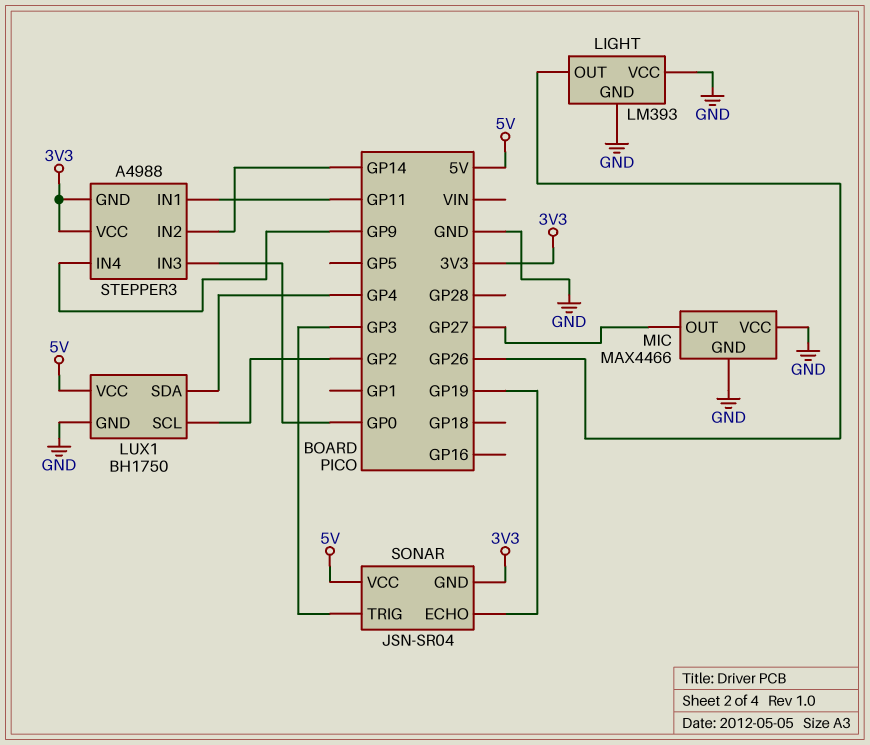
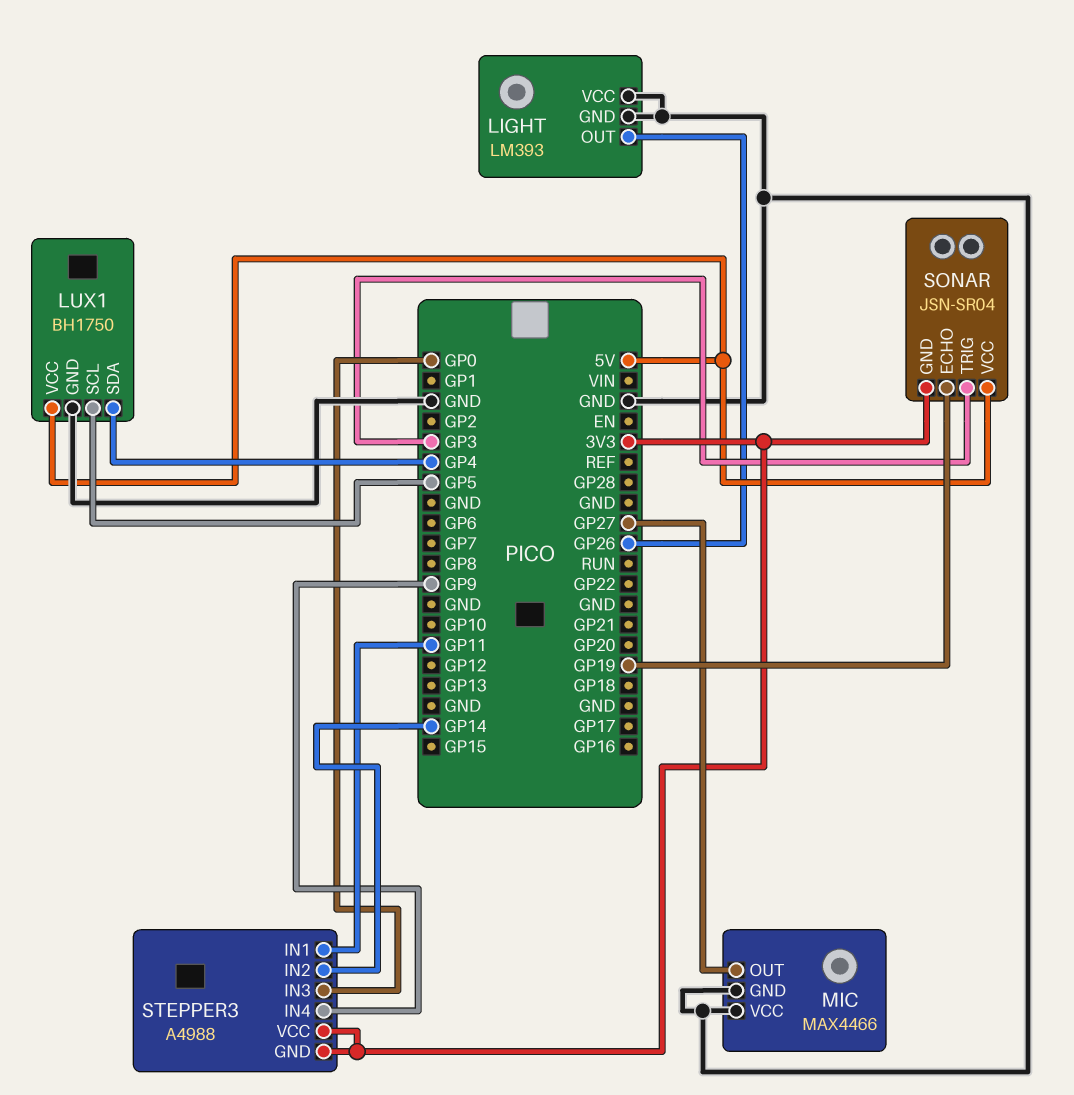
LUX1 pin SCL: GP2 -> GP5

